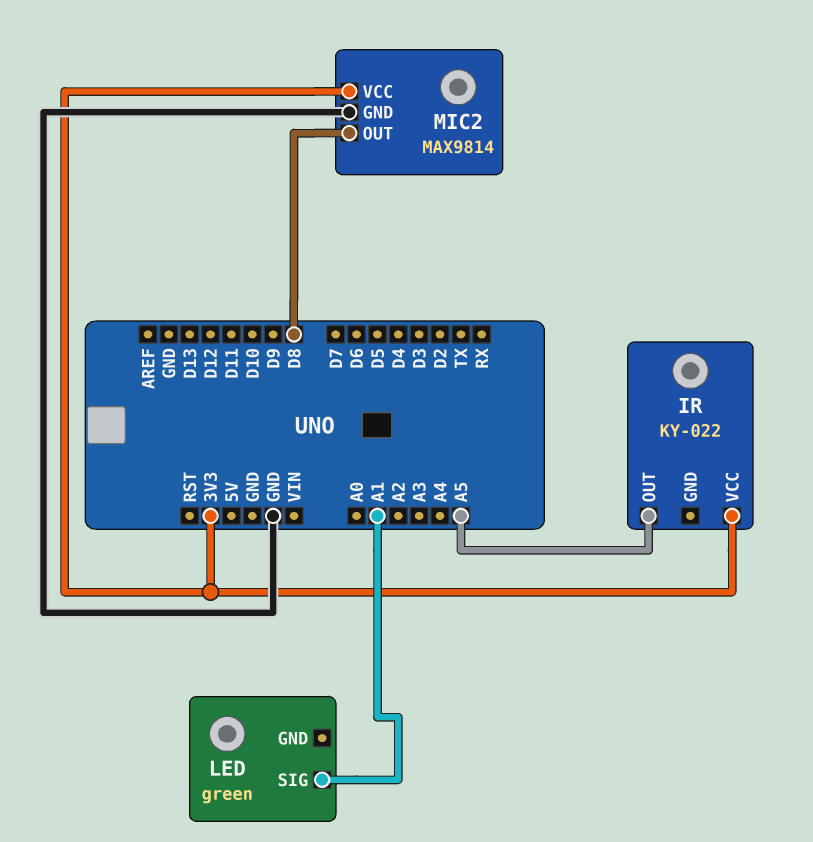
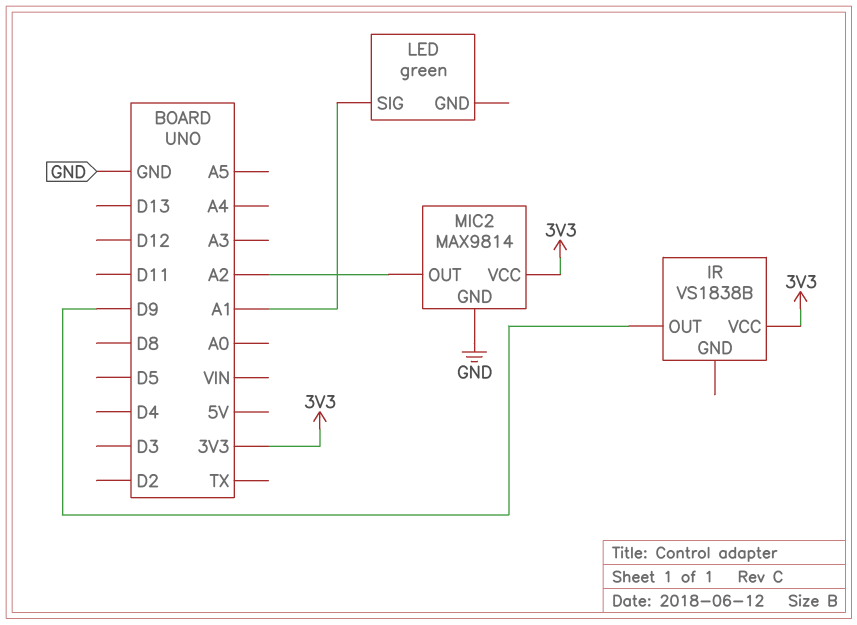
IR: KY-022 -> VS1838B
IR pin OUT: A5 -> D9
MIC2 pin OUT: D8 -> A2

